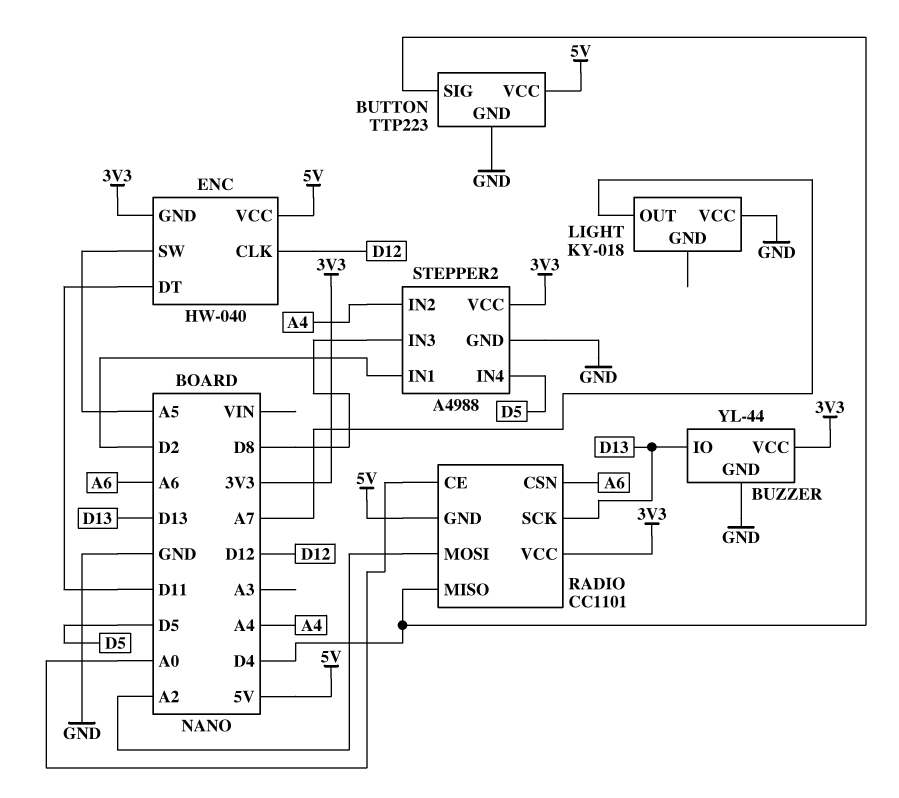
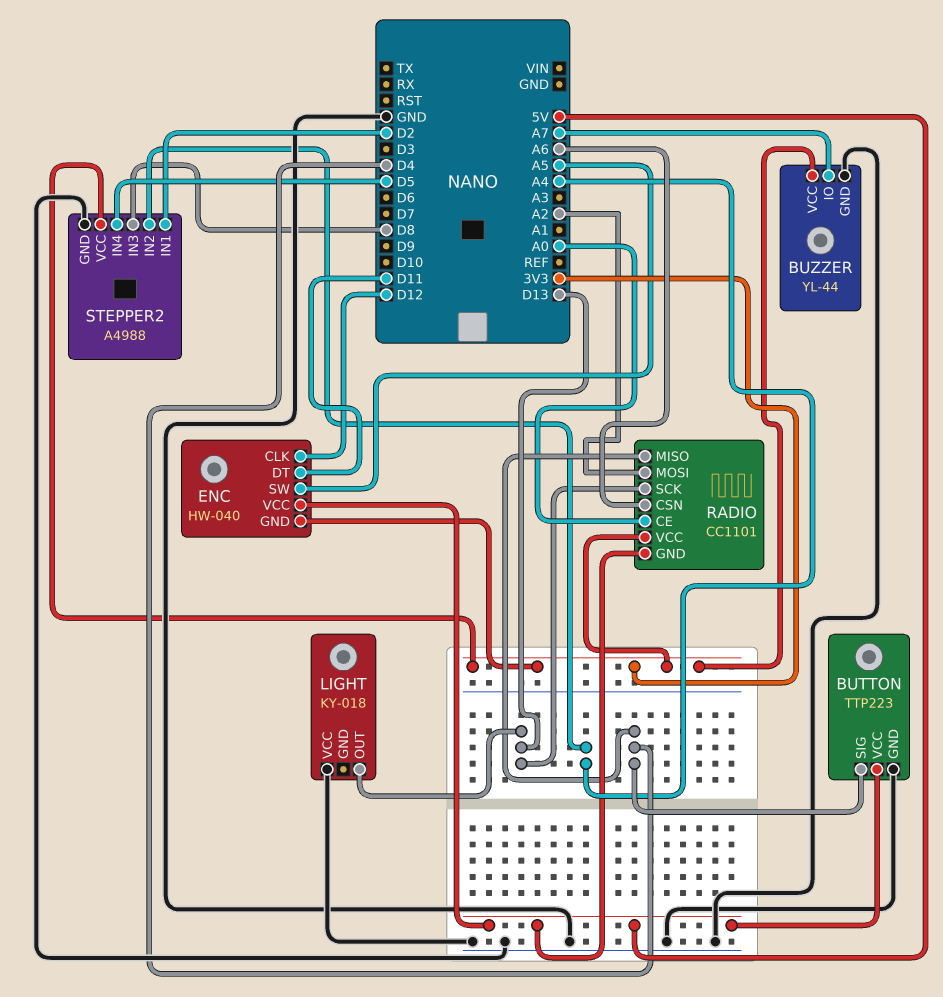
BUZZER pin IO: D13 -> A7
LIGHT pin OUT: A7 -> D13

